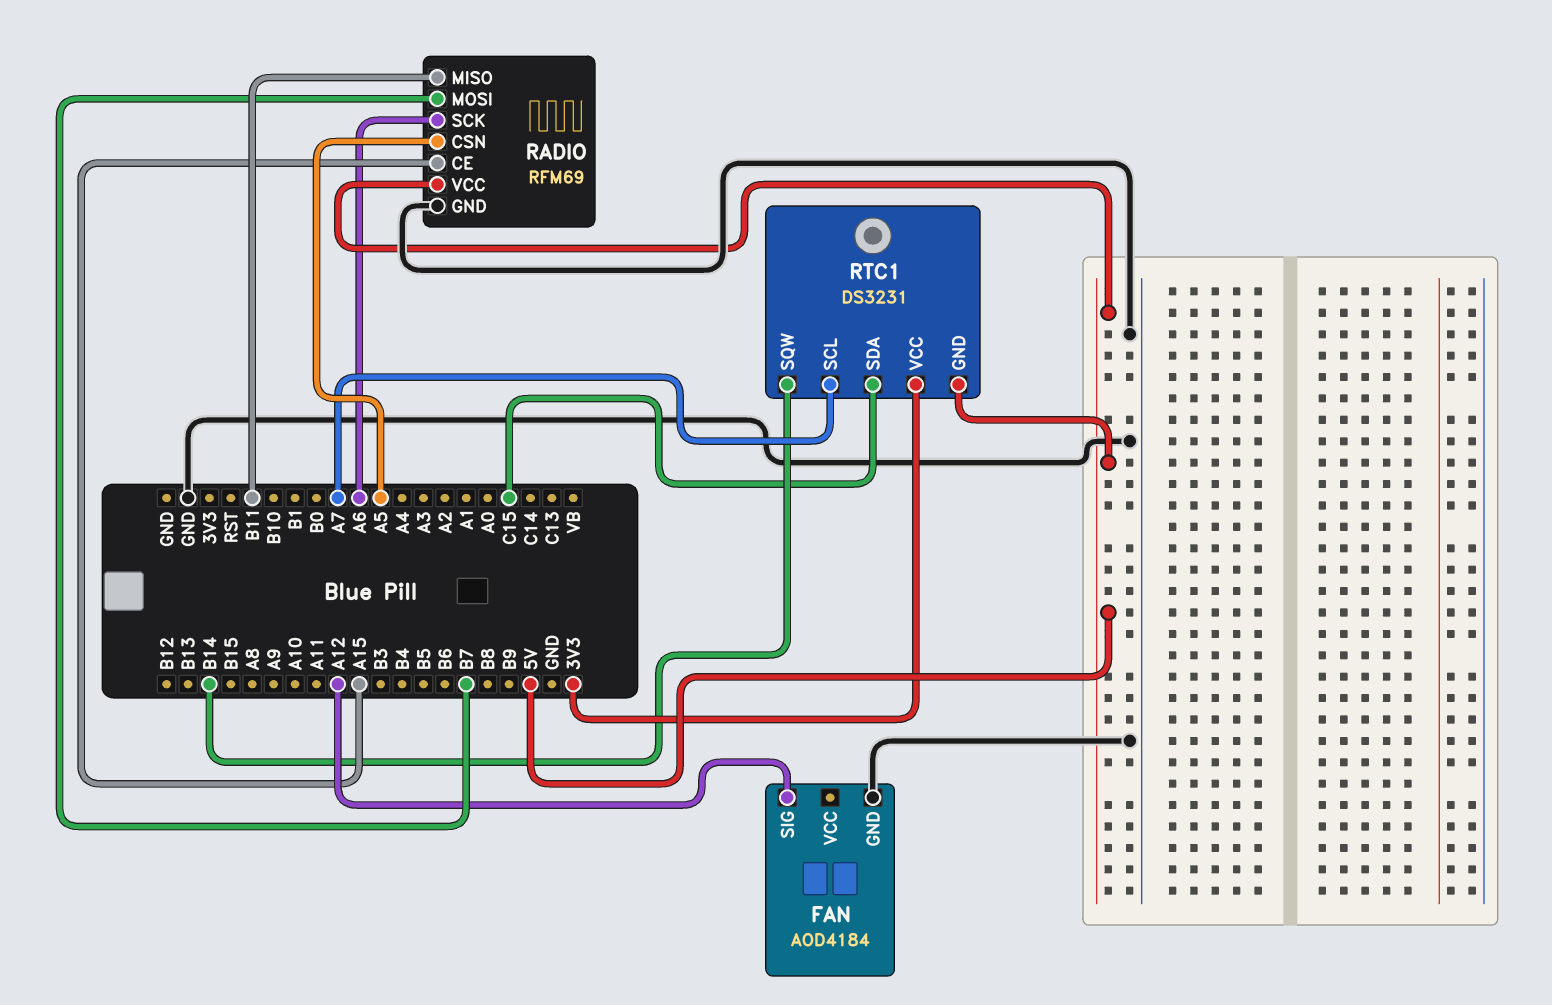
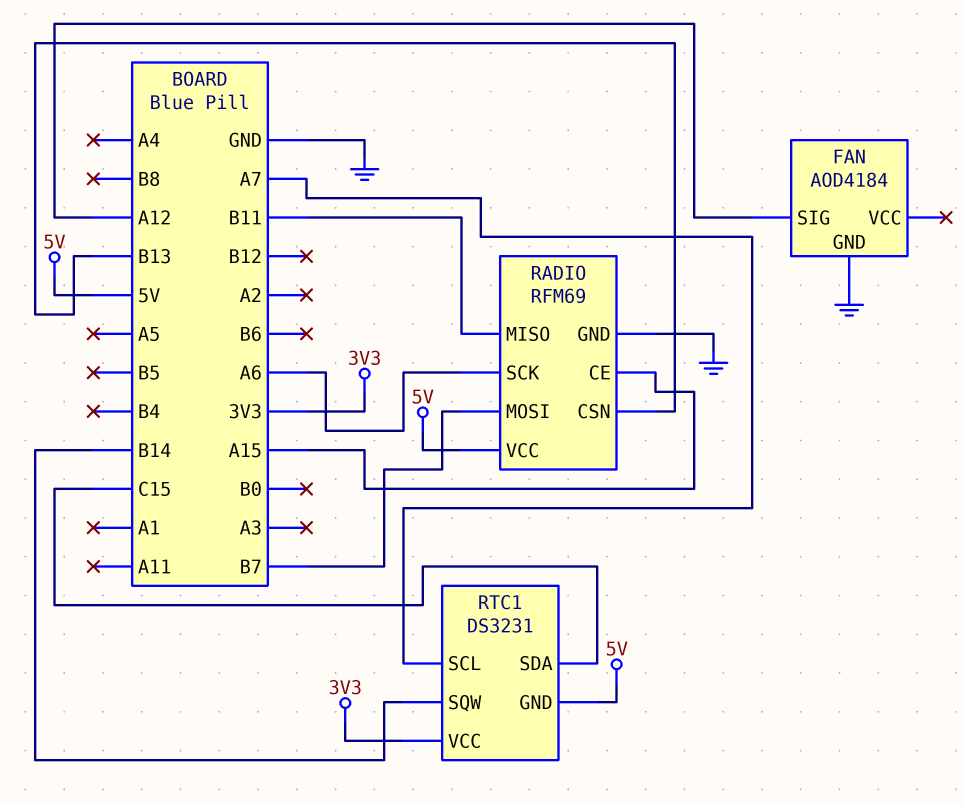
RADIO pin CSN: A5 -> B13

